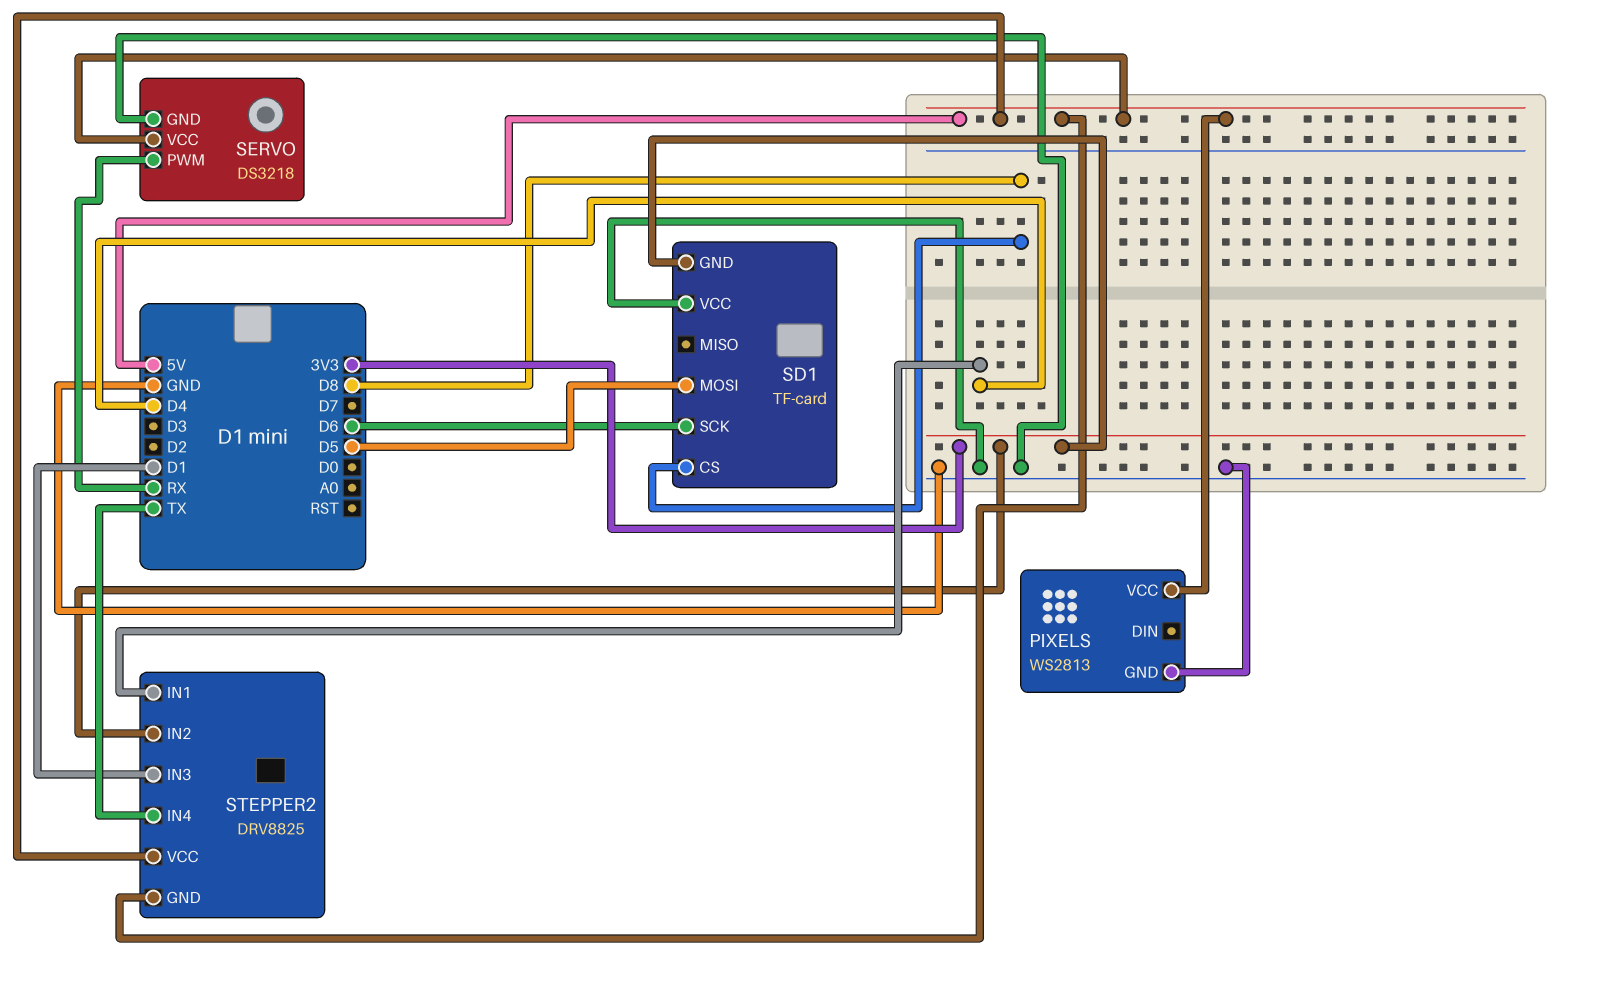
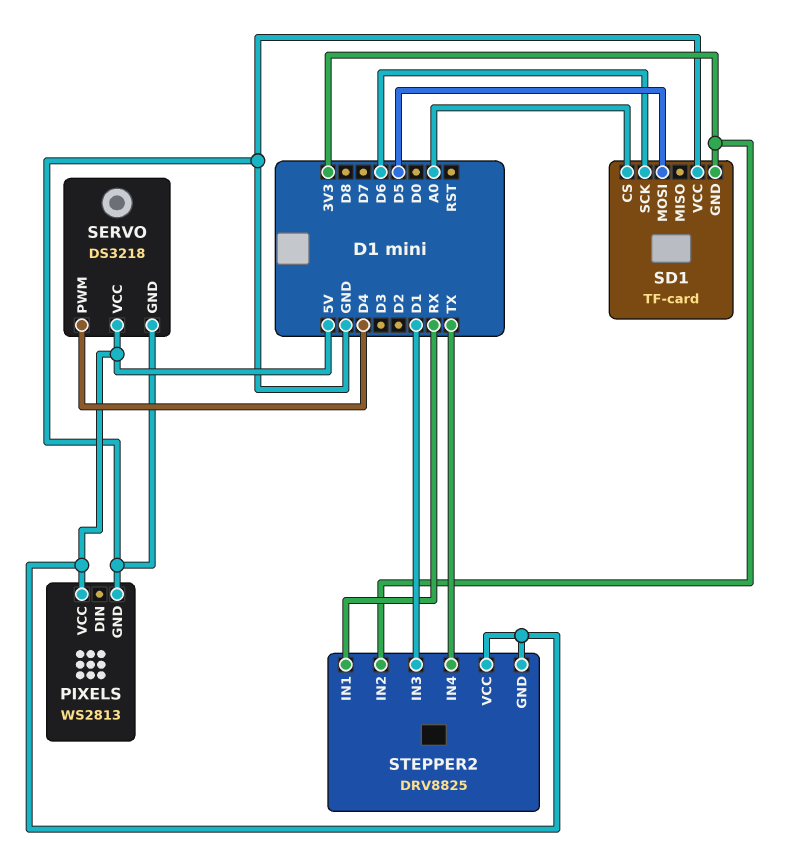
SD1 pin CS: D8 -> A0
SERVO pin PWM: RX -> D4
STEPPER2 pin IN1: D4 -> RX

